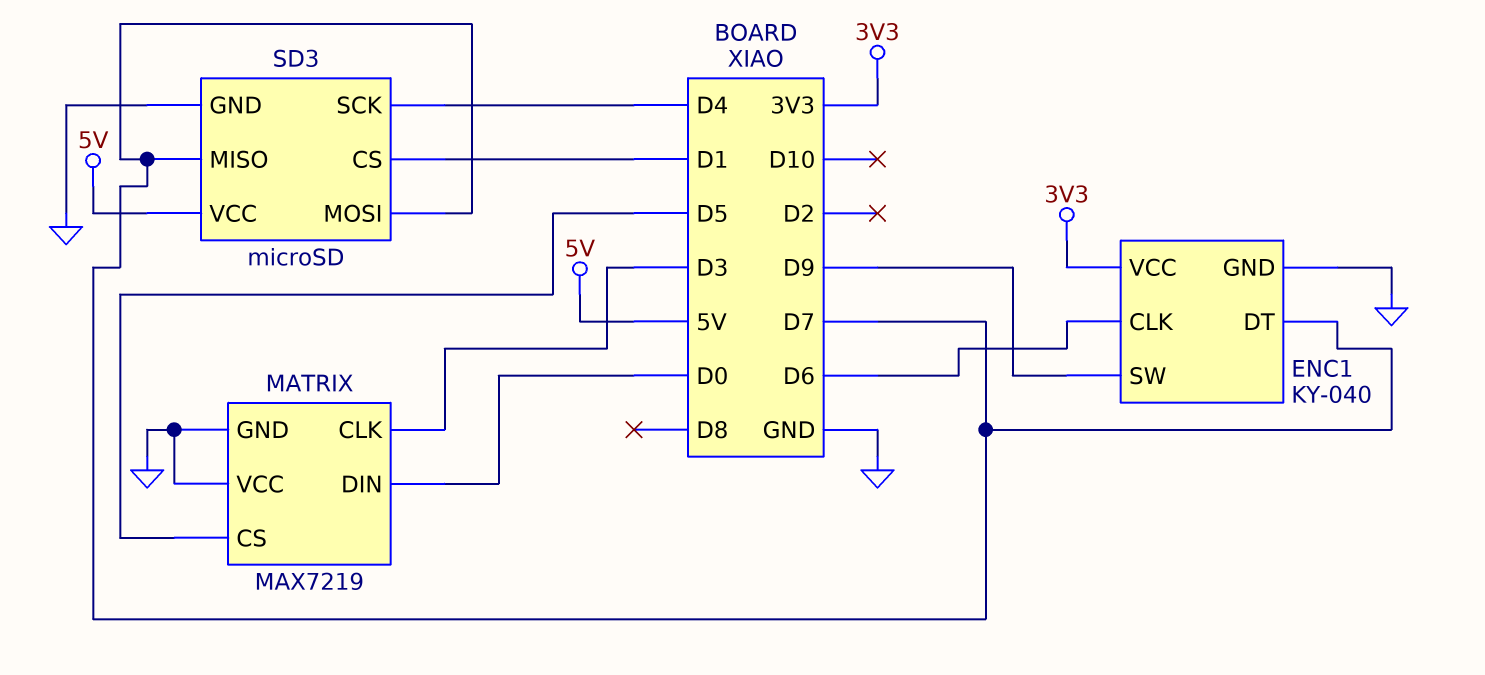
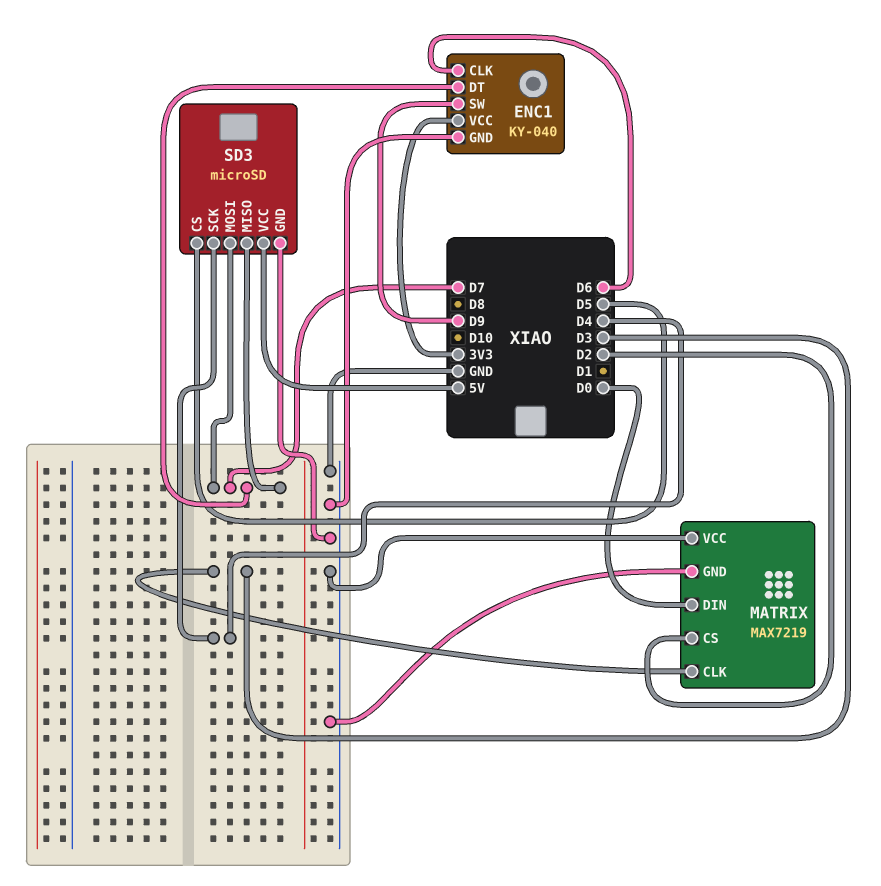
MATRIX pin CS: D5 -> D2
SD3 pin CS: D1 -> D5

